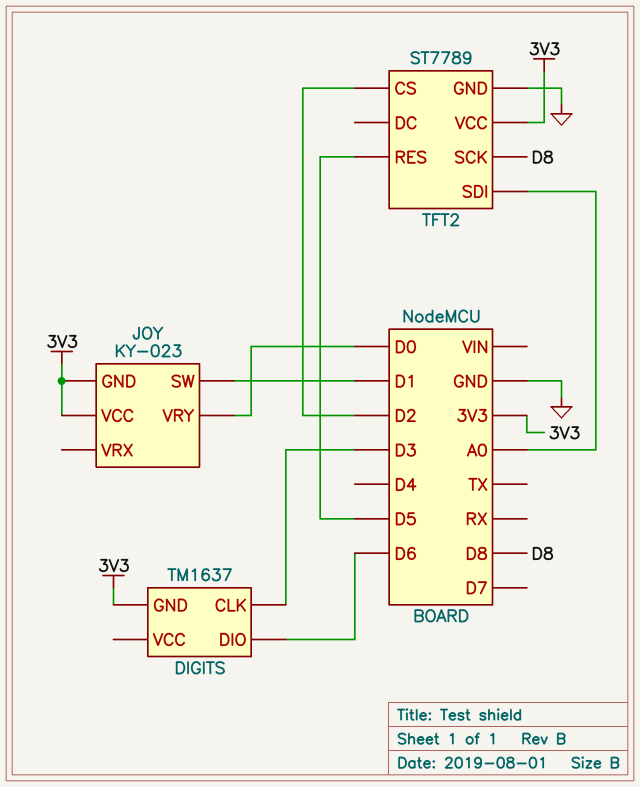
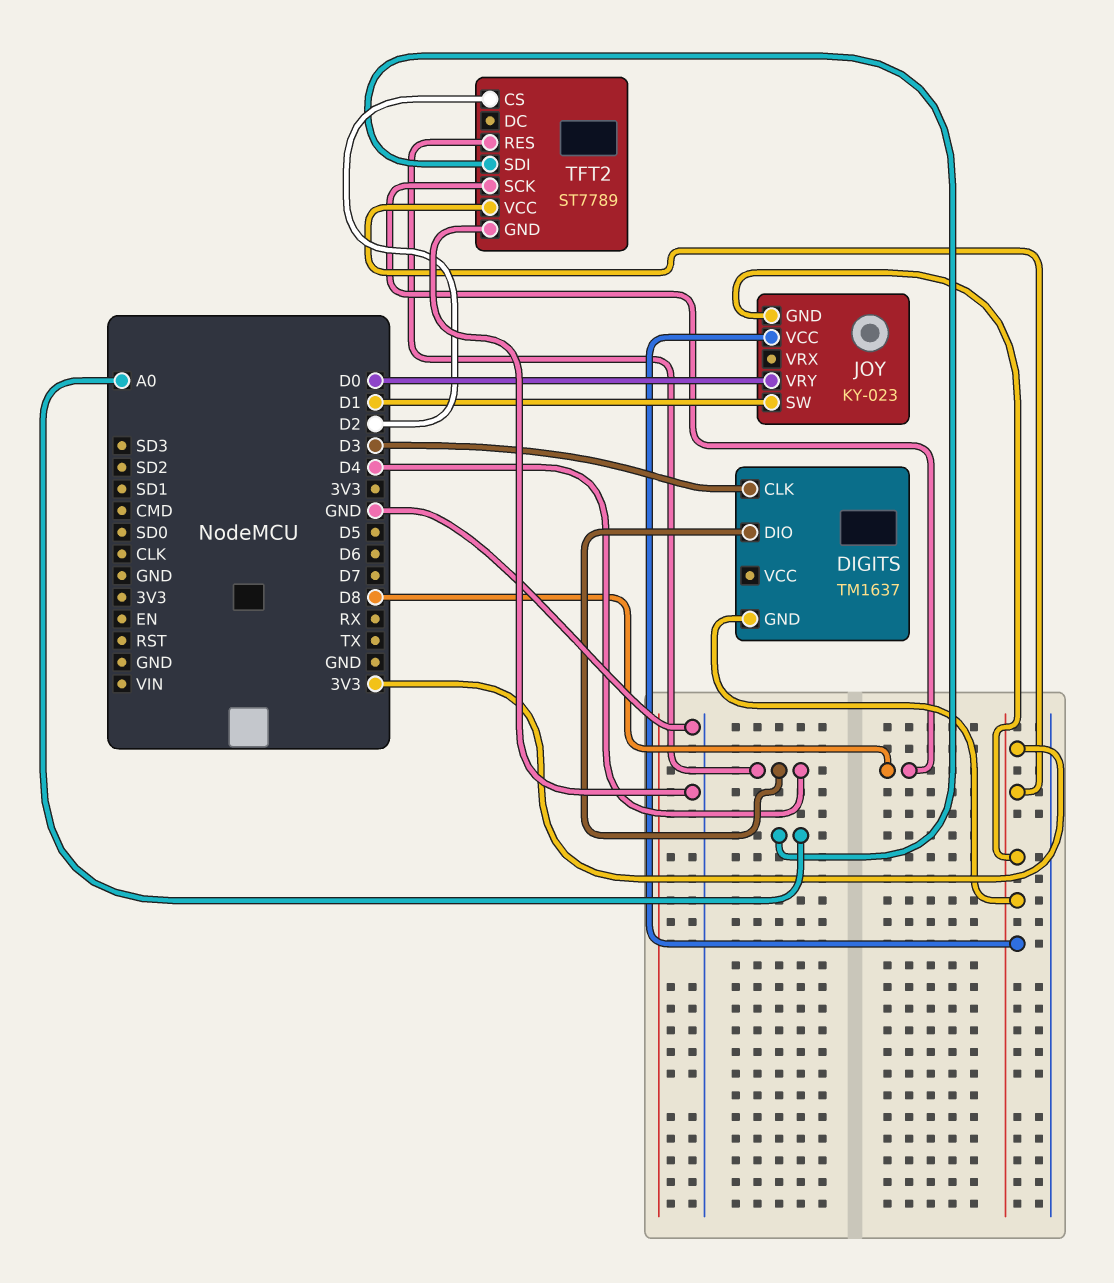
DIGITS pin DIO: D6 -> D4
TFT2 pin RES: D5 -> D4

